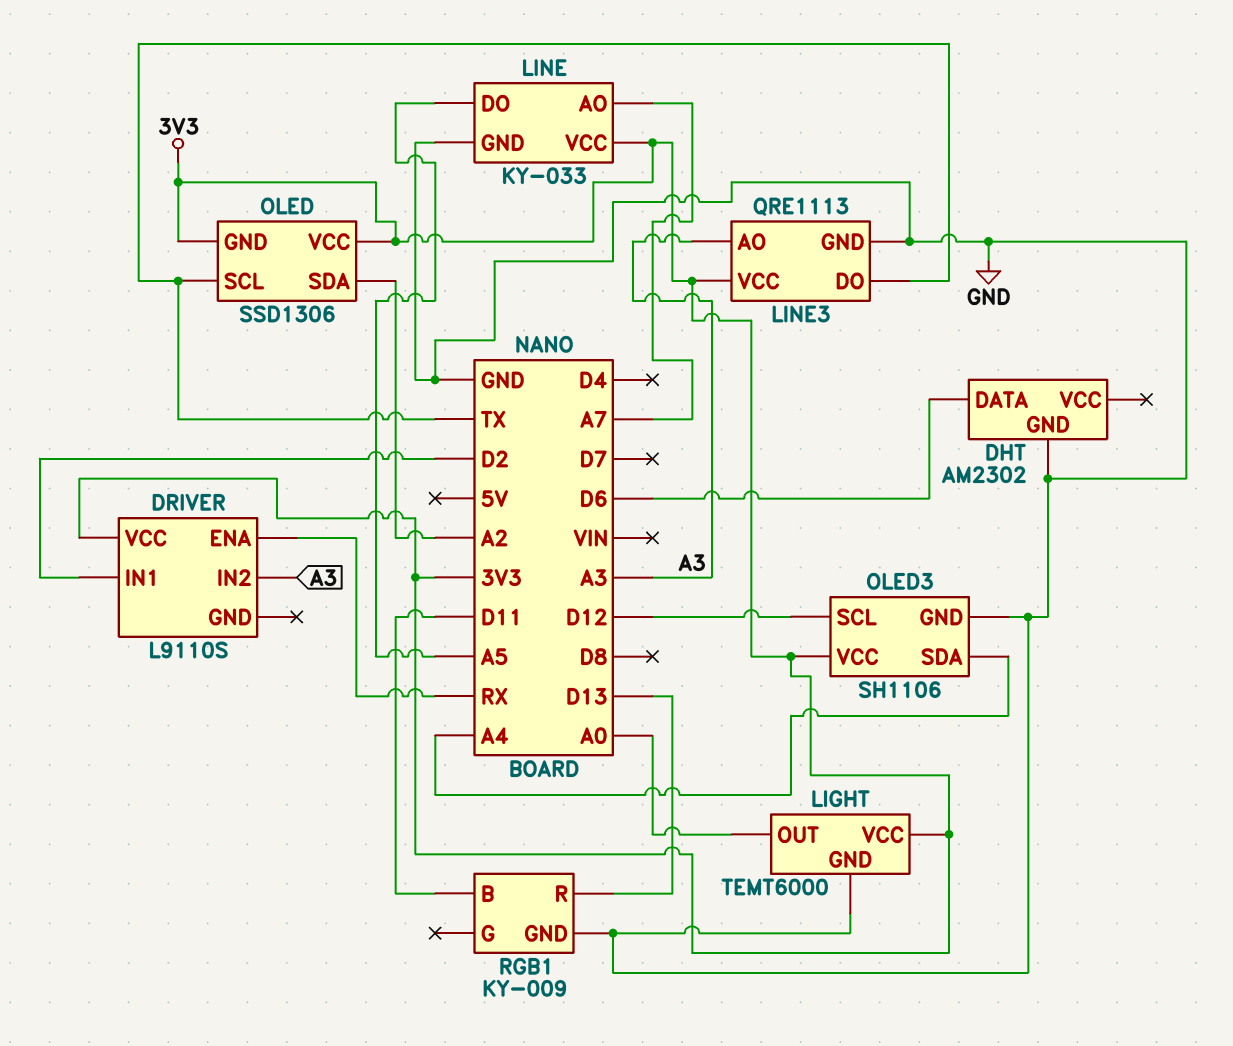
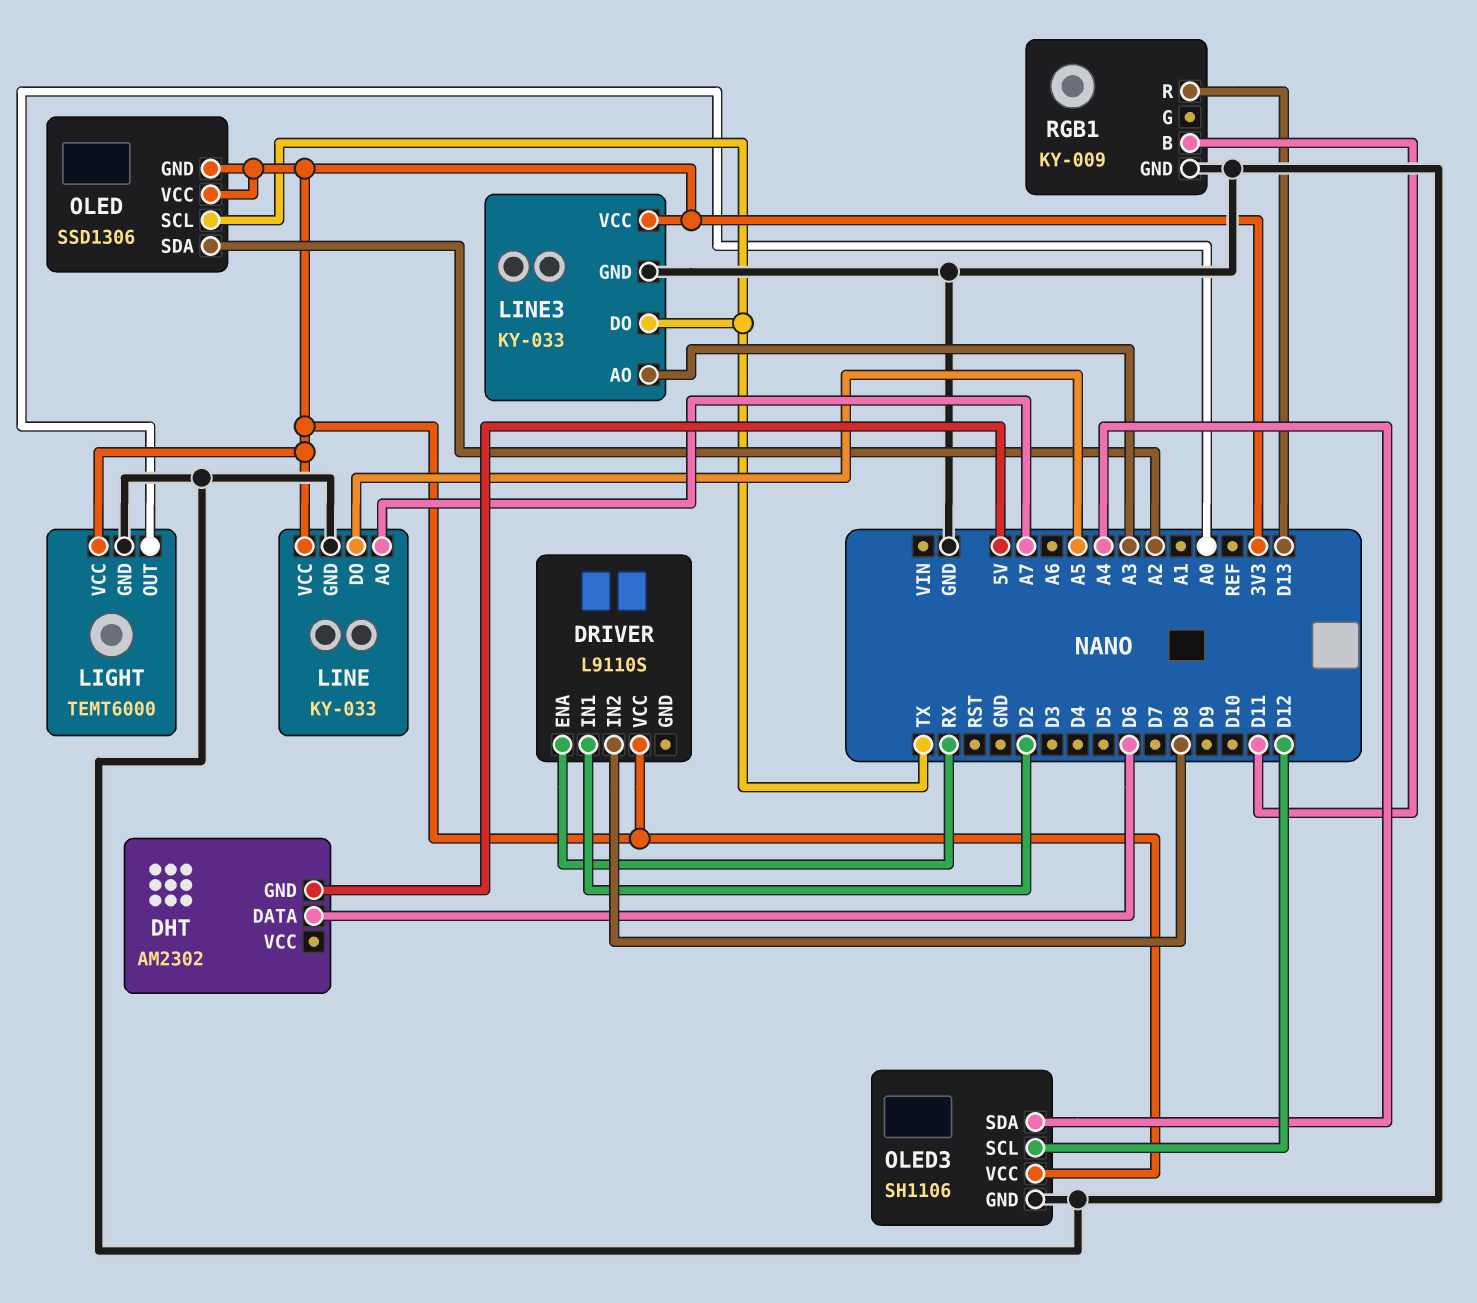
DHT pin GND: GND -> 5V
DRIVER pin IN2: A3 -> D8
LINE3: QRE1113 -> KY-033

